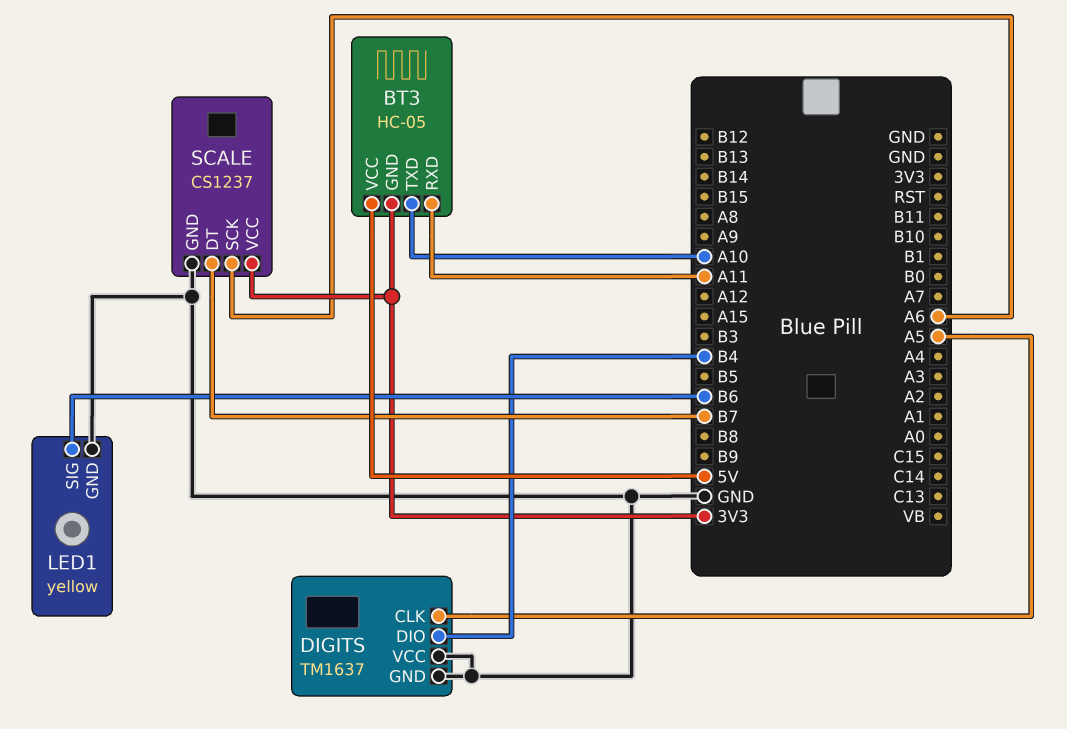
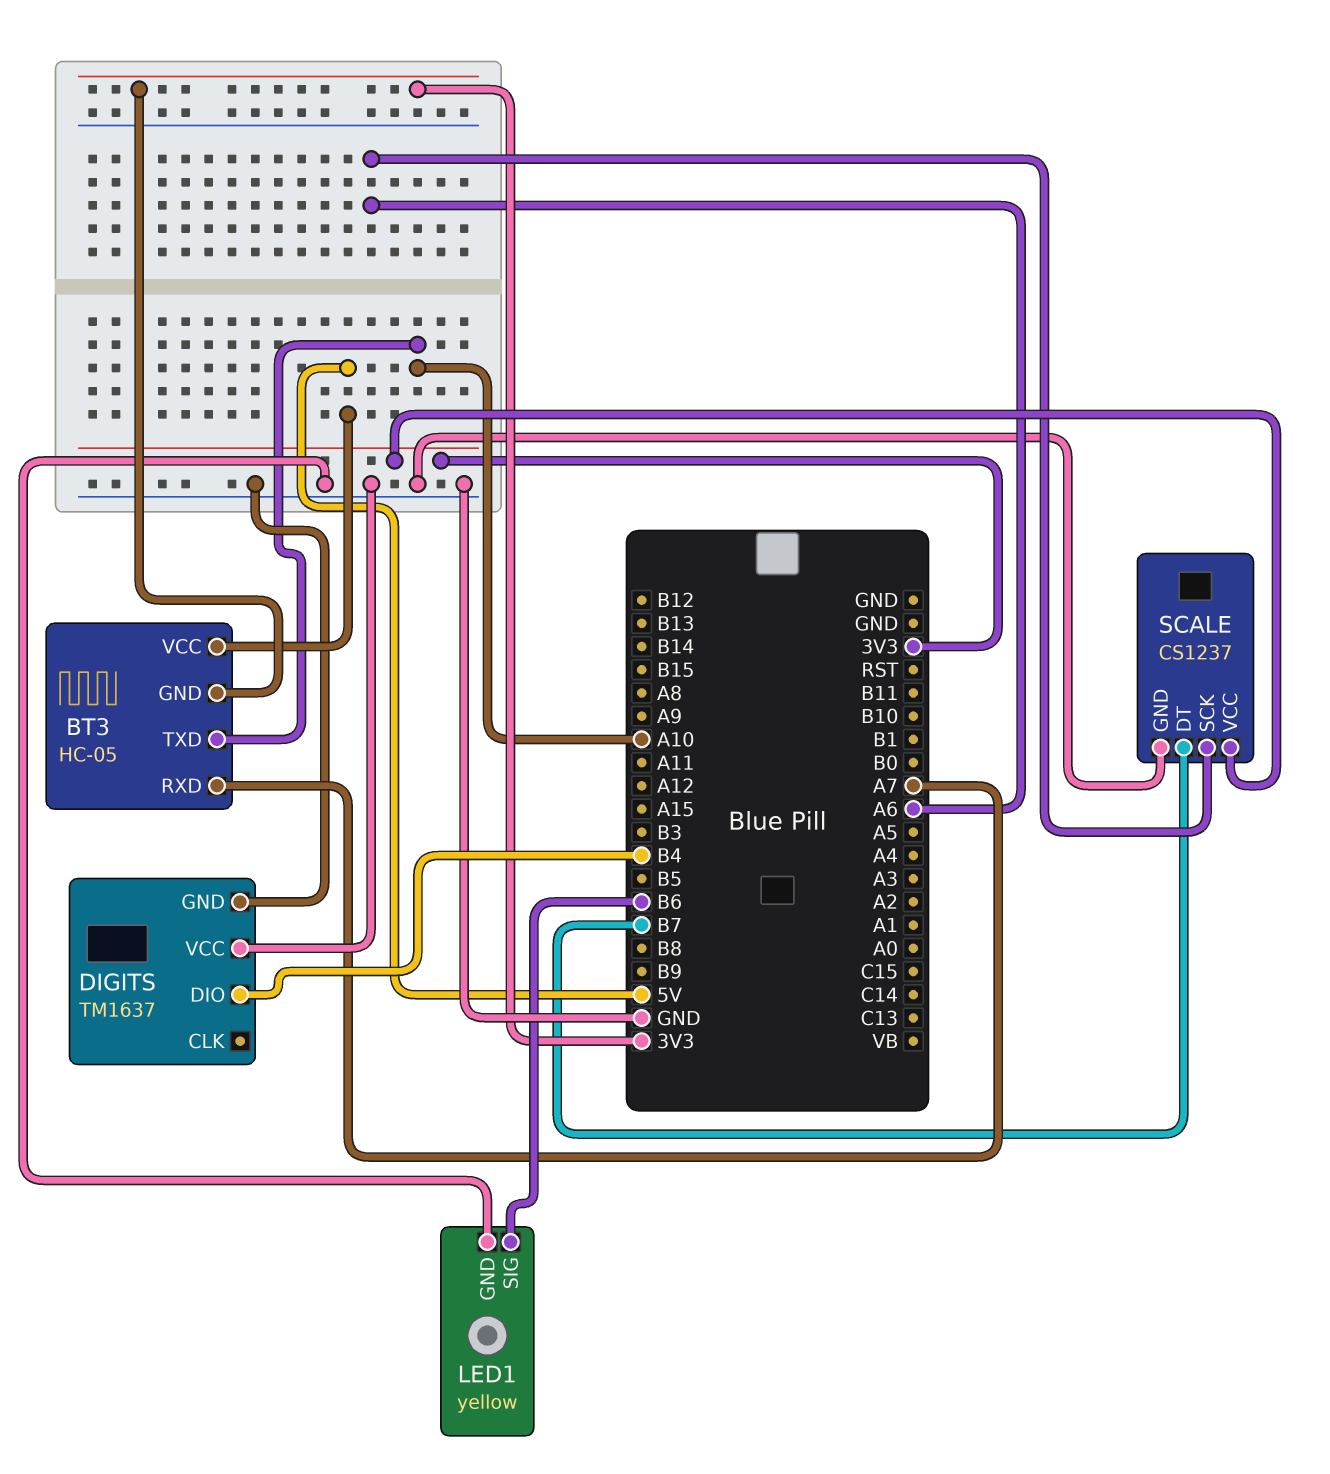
BT3 pin RXD: A11 -> A7
DIGITS pin CLK: A5 -> none

